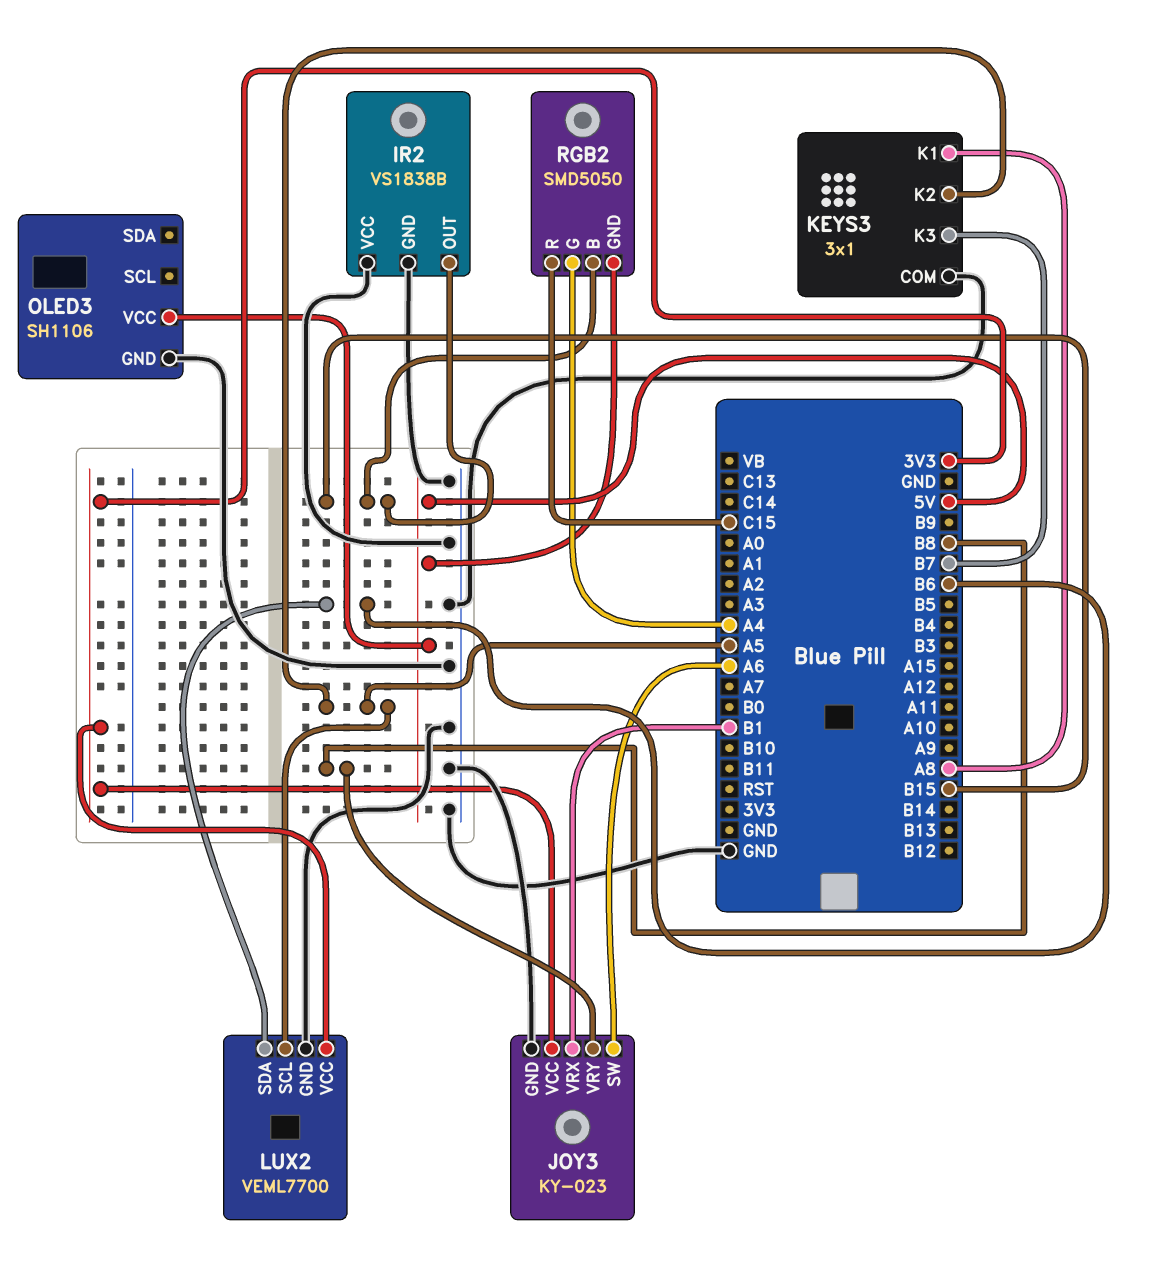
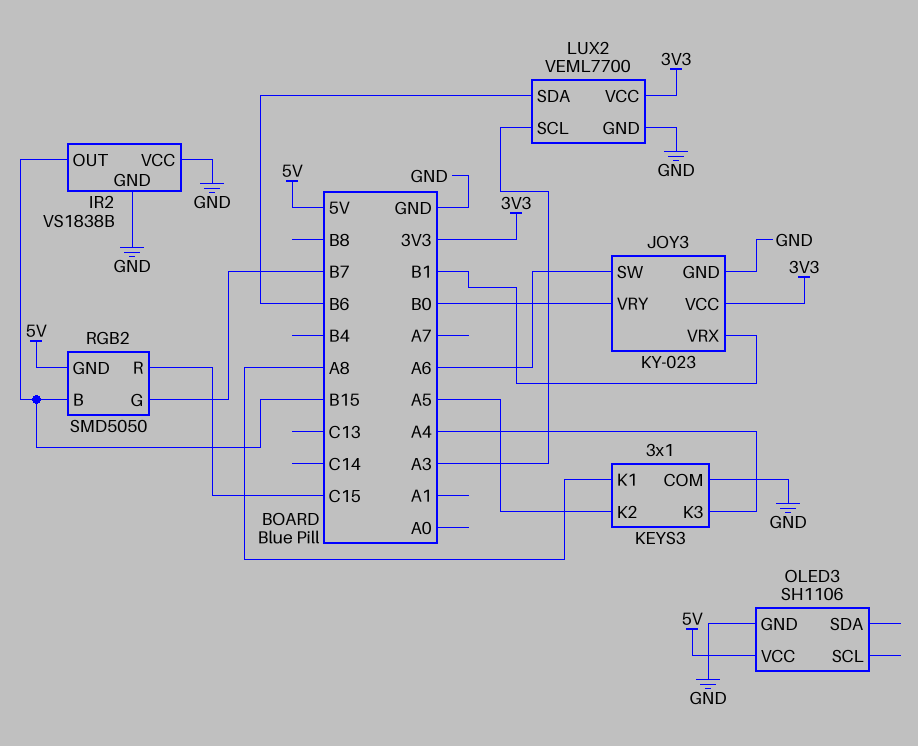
JOY3 pin VRY: B8 -> B0
KEYS3 pin K3: B7 -> A4
LUX2 pin SCL: A5 -> A3
RGB2 pin G: A4 -> B7

